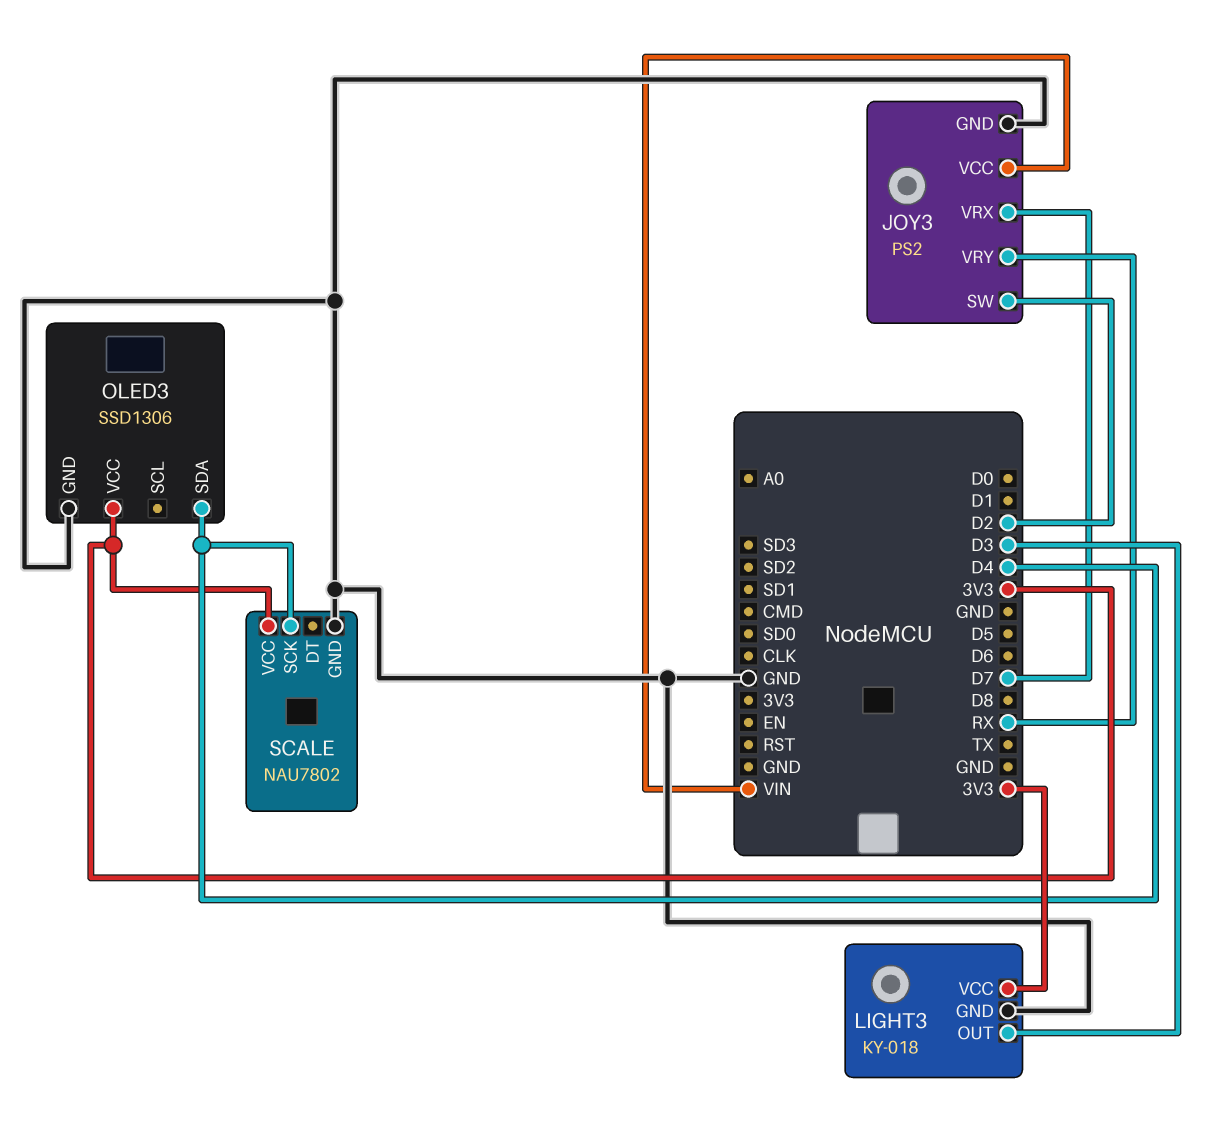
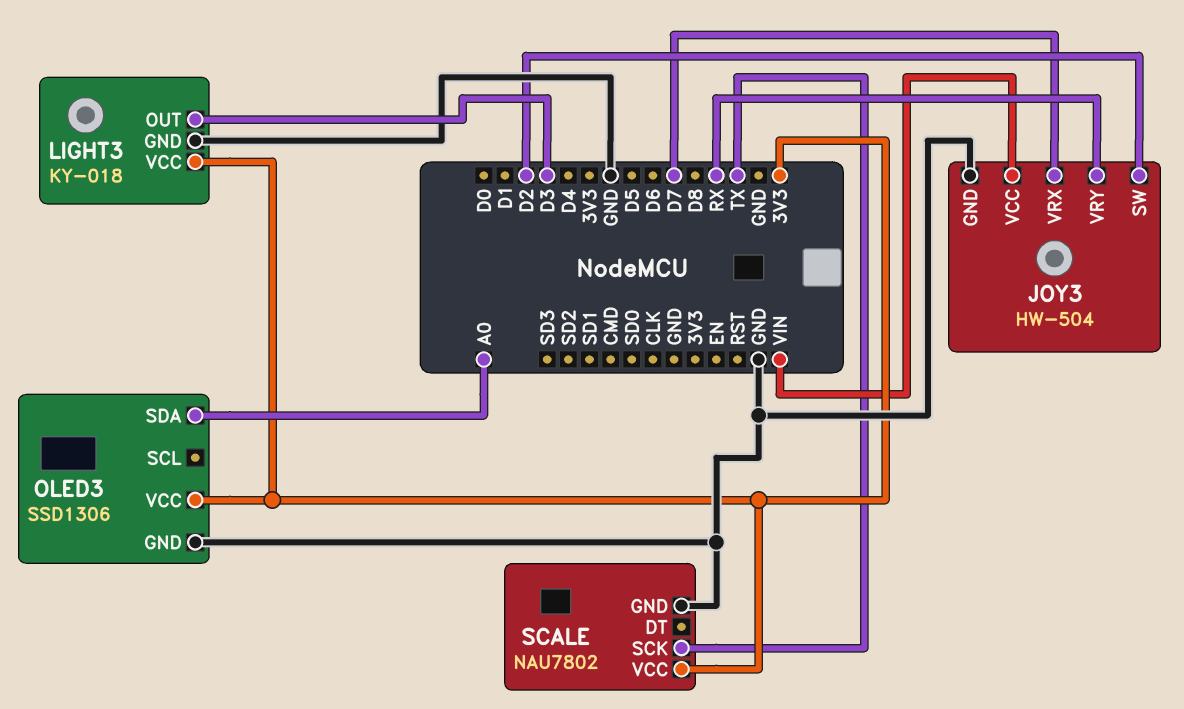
JOY3: PS2 -> HW-504
OLED3 pin SDA: D4 -> A0
SCALE pin SCK: D4 -> TX

